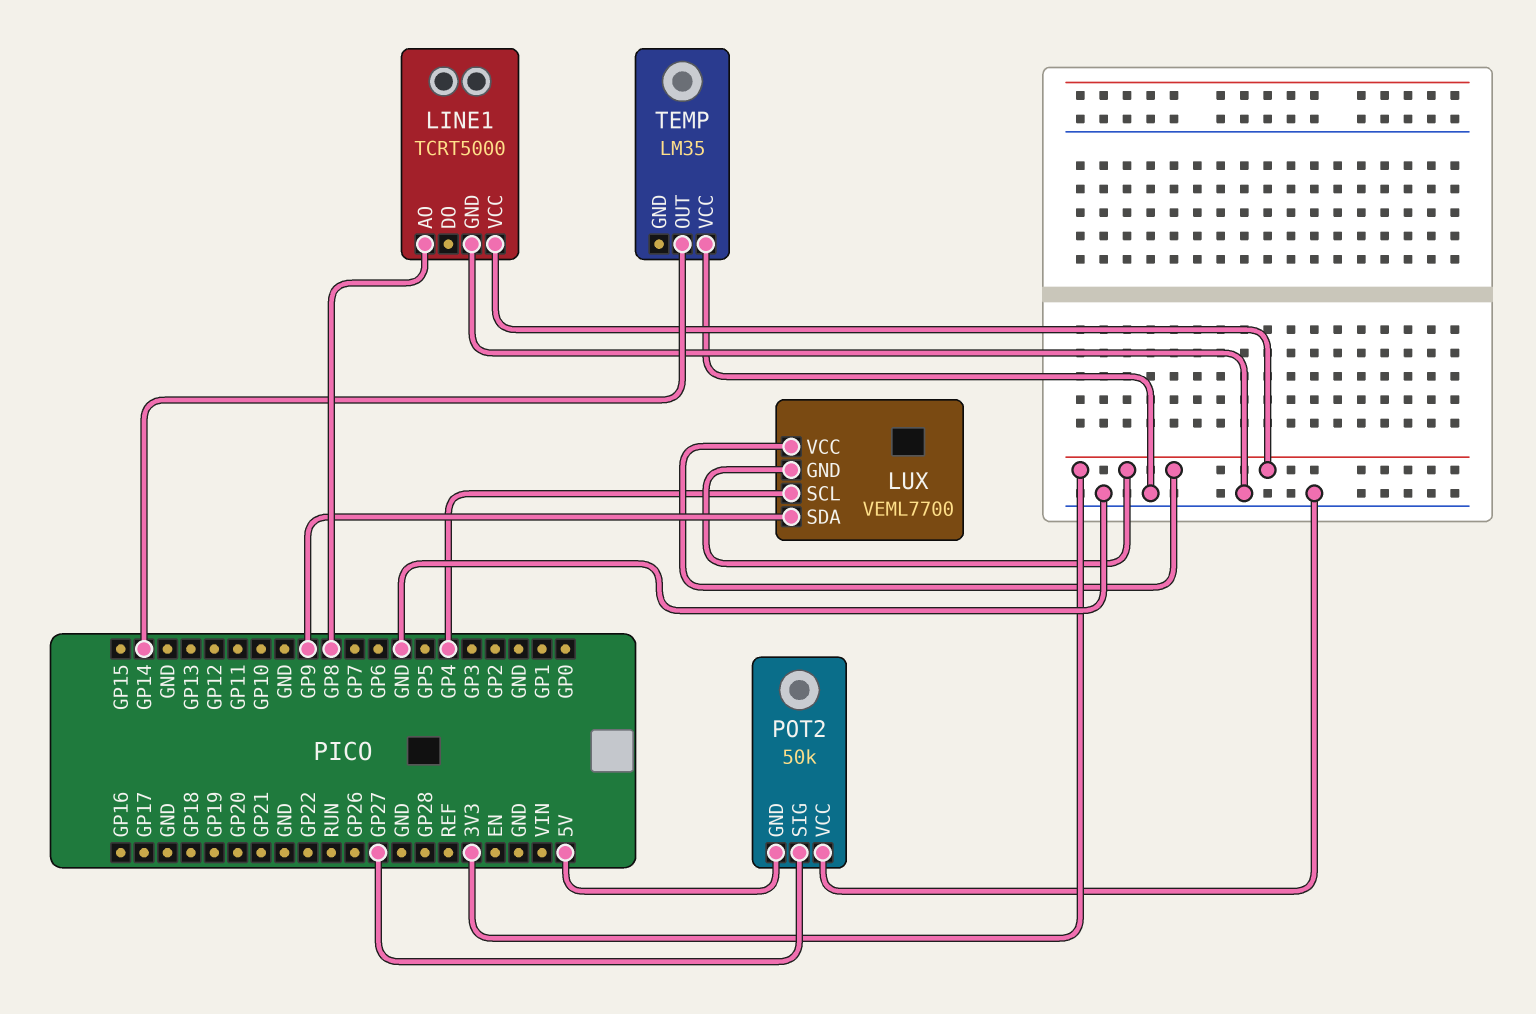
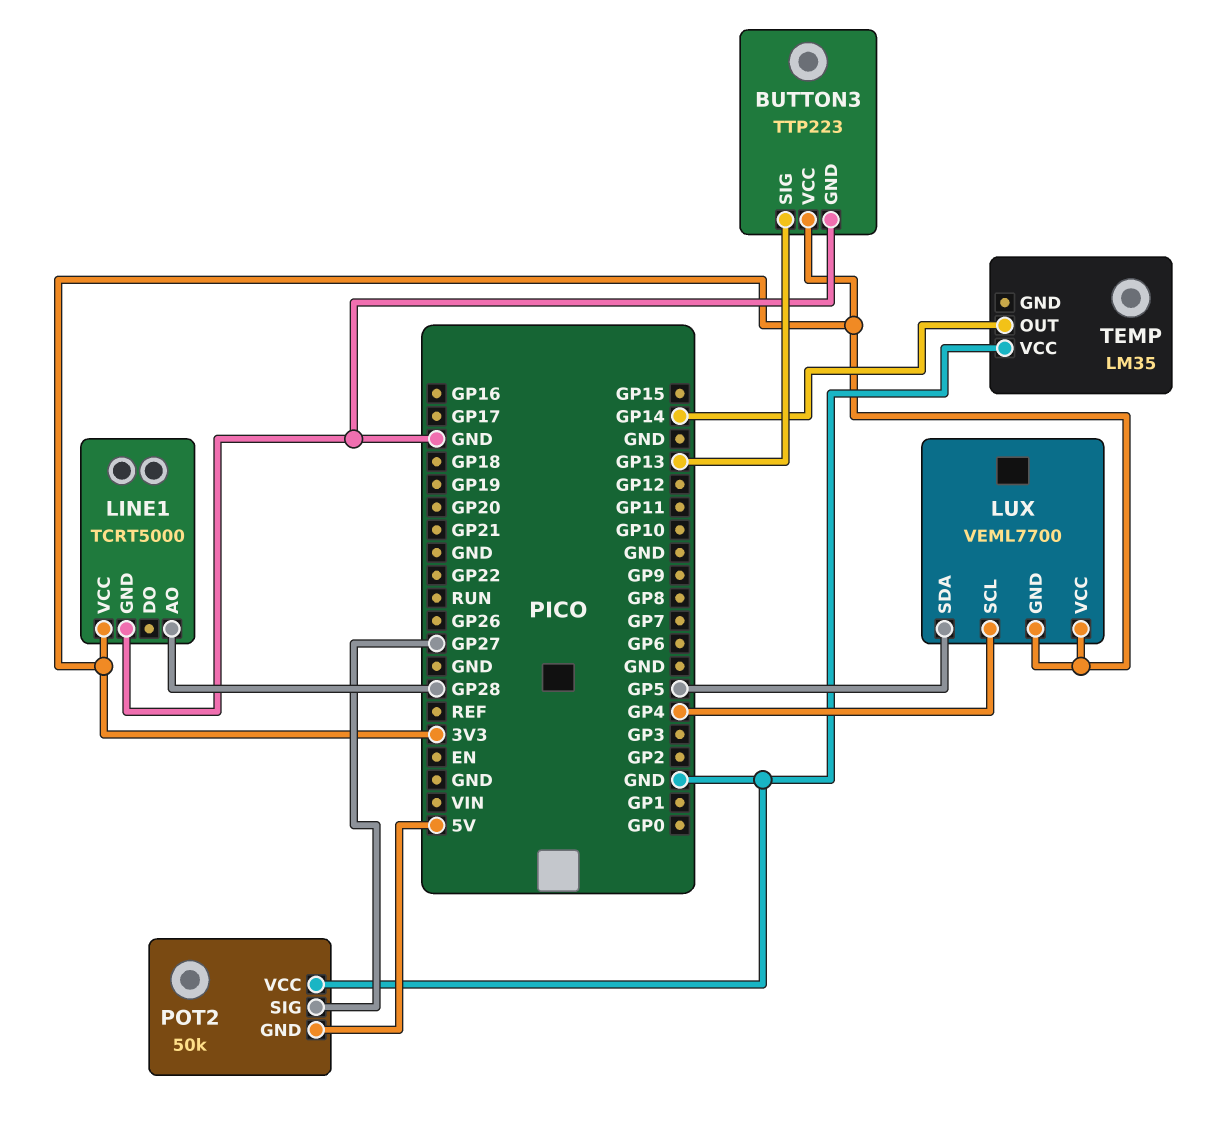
BUTTON3: none -> TTP223
BUTTON3 pin GND: none -> GND
BUTTON3 pin SIG: none -> GP13
BUTTON3 pin VCC: none -> 3V3
LINE1 pin AO: GP8 -> GP28
LUX pin SDA: GP9 -> GP5

